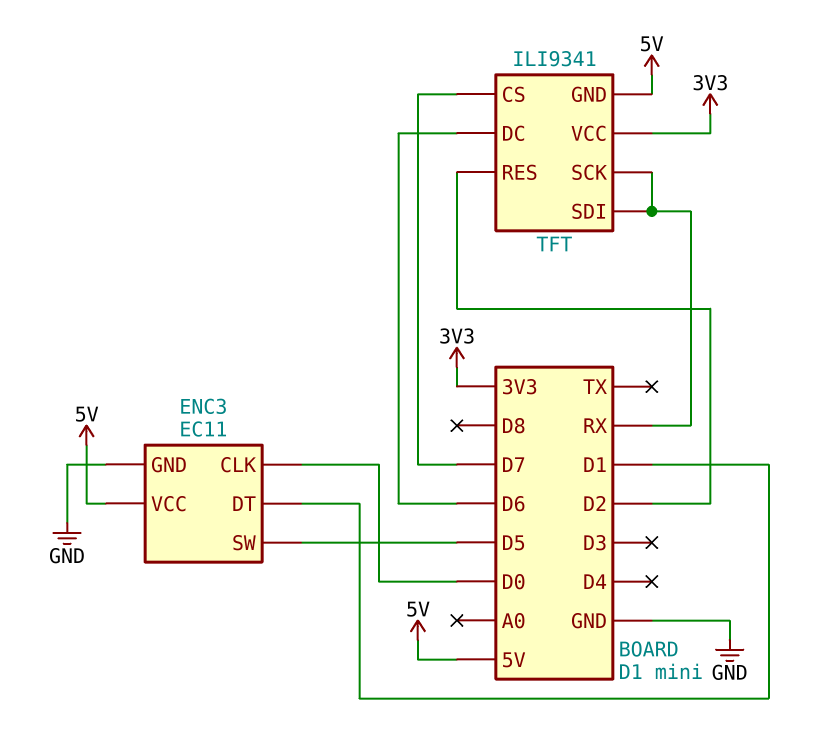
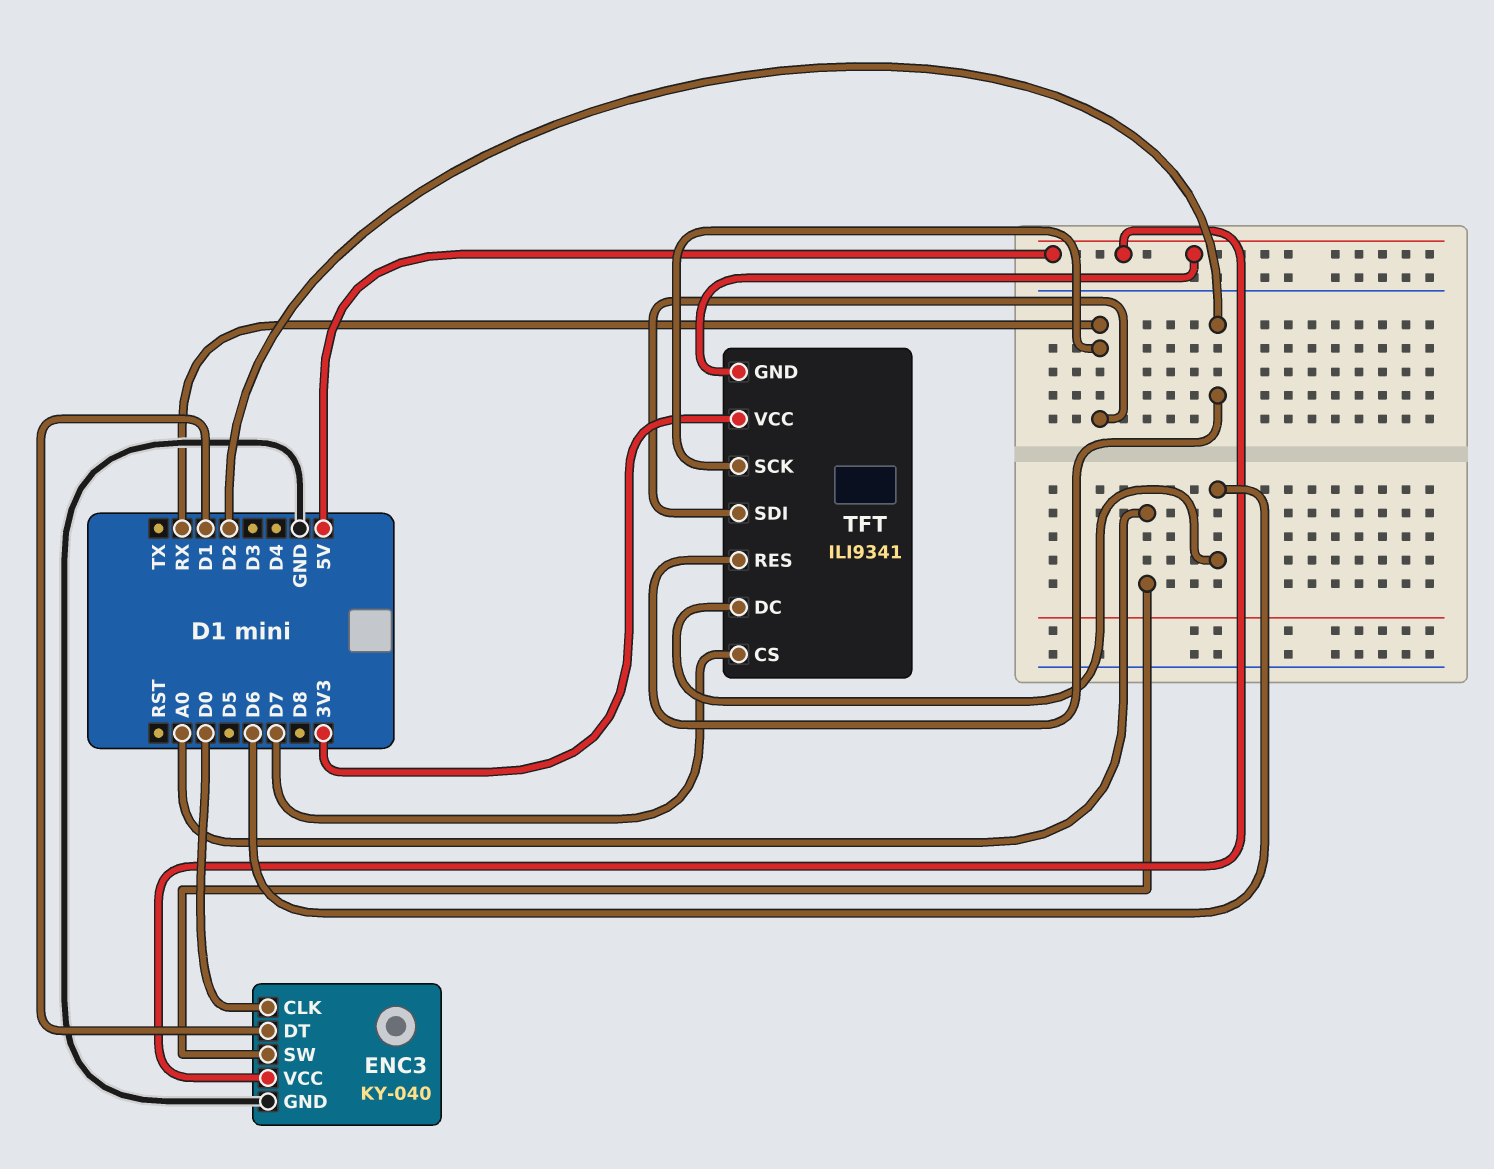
ENC3: EC11 -> KY-040
ENC3 pin SW: D5 -> A0

